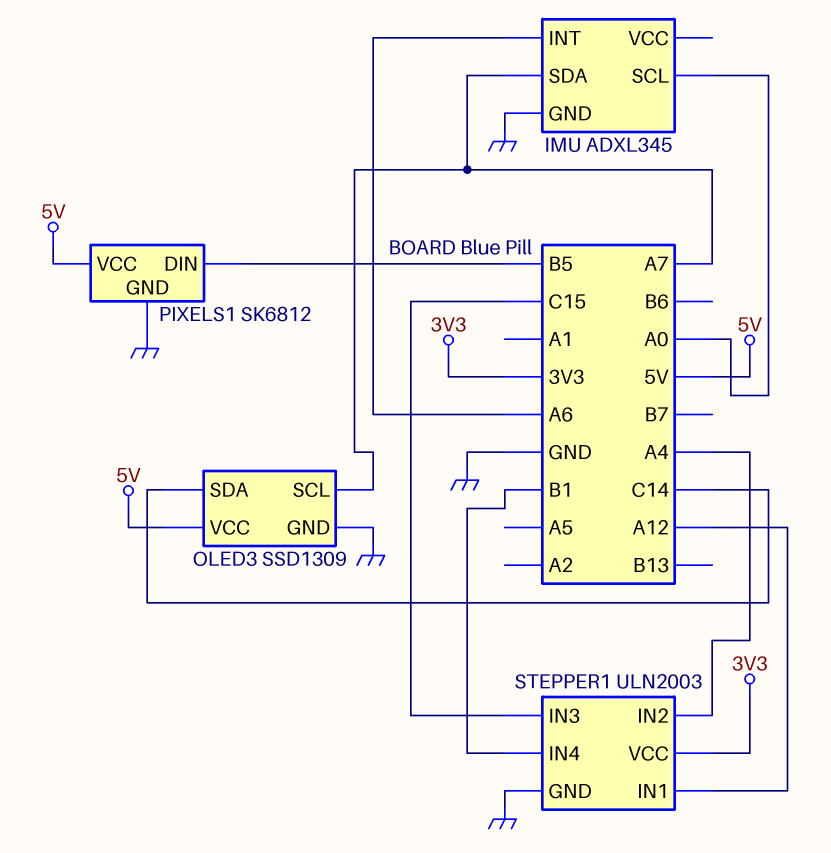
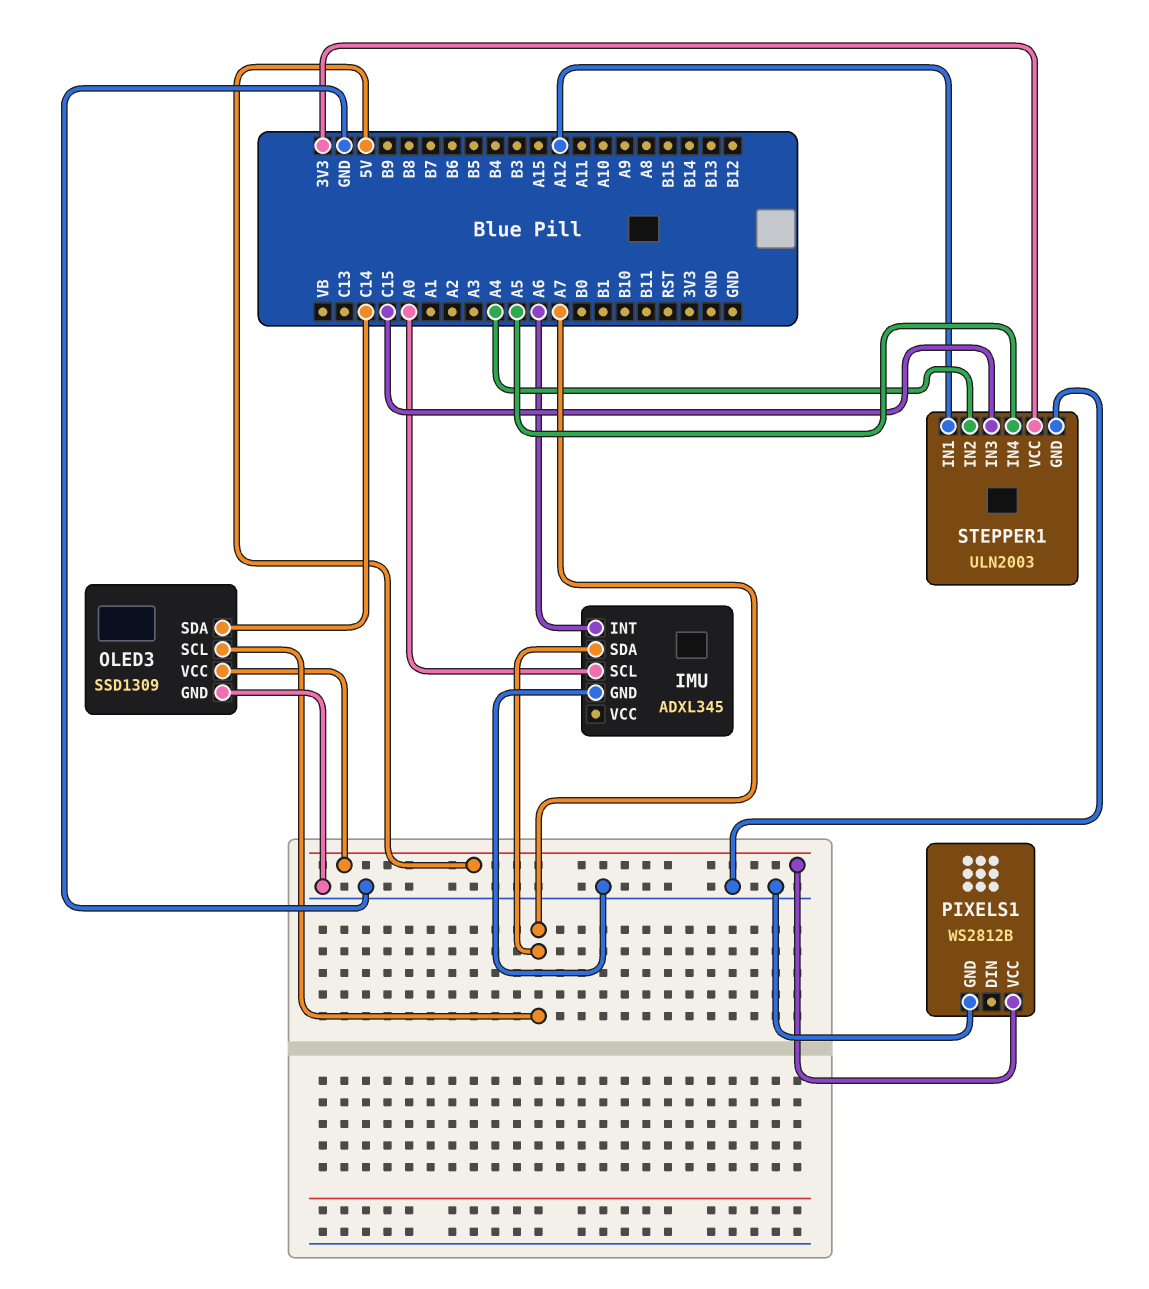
PIXELS1: SK6812 -> WS2812B
PIXELS1 pin DIN: B5 -> none
STEPPER1 pin IN4: B1 -> A5

